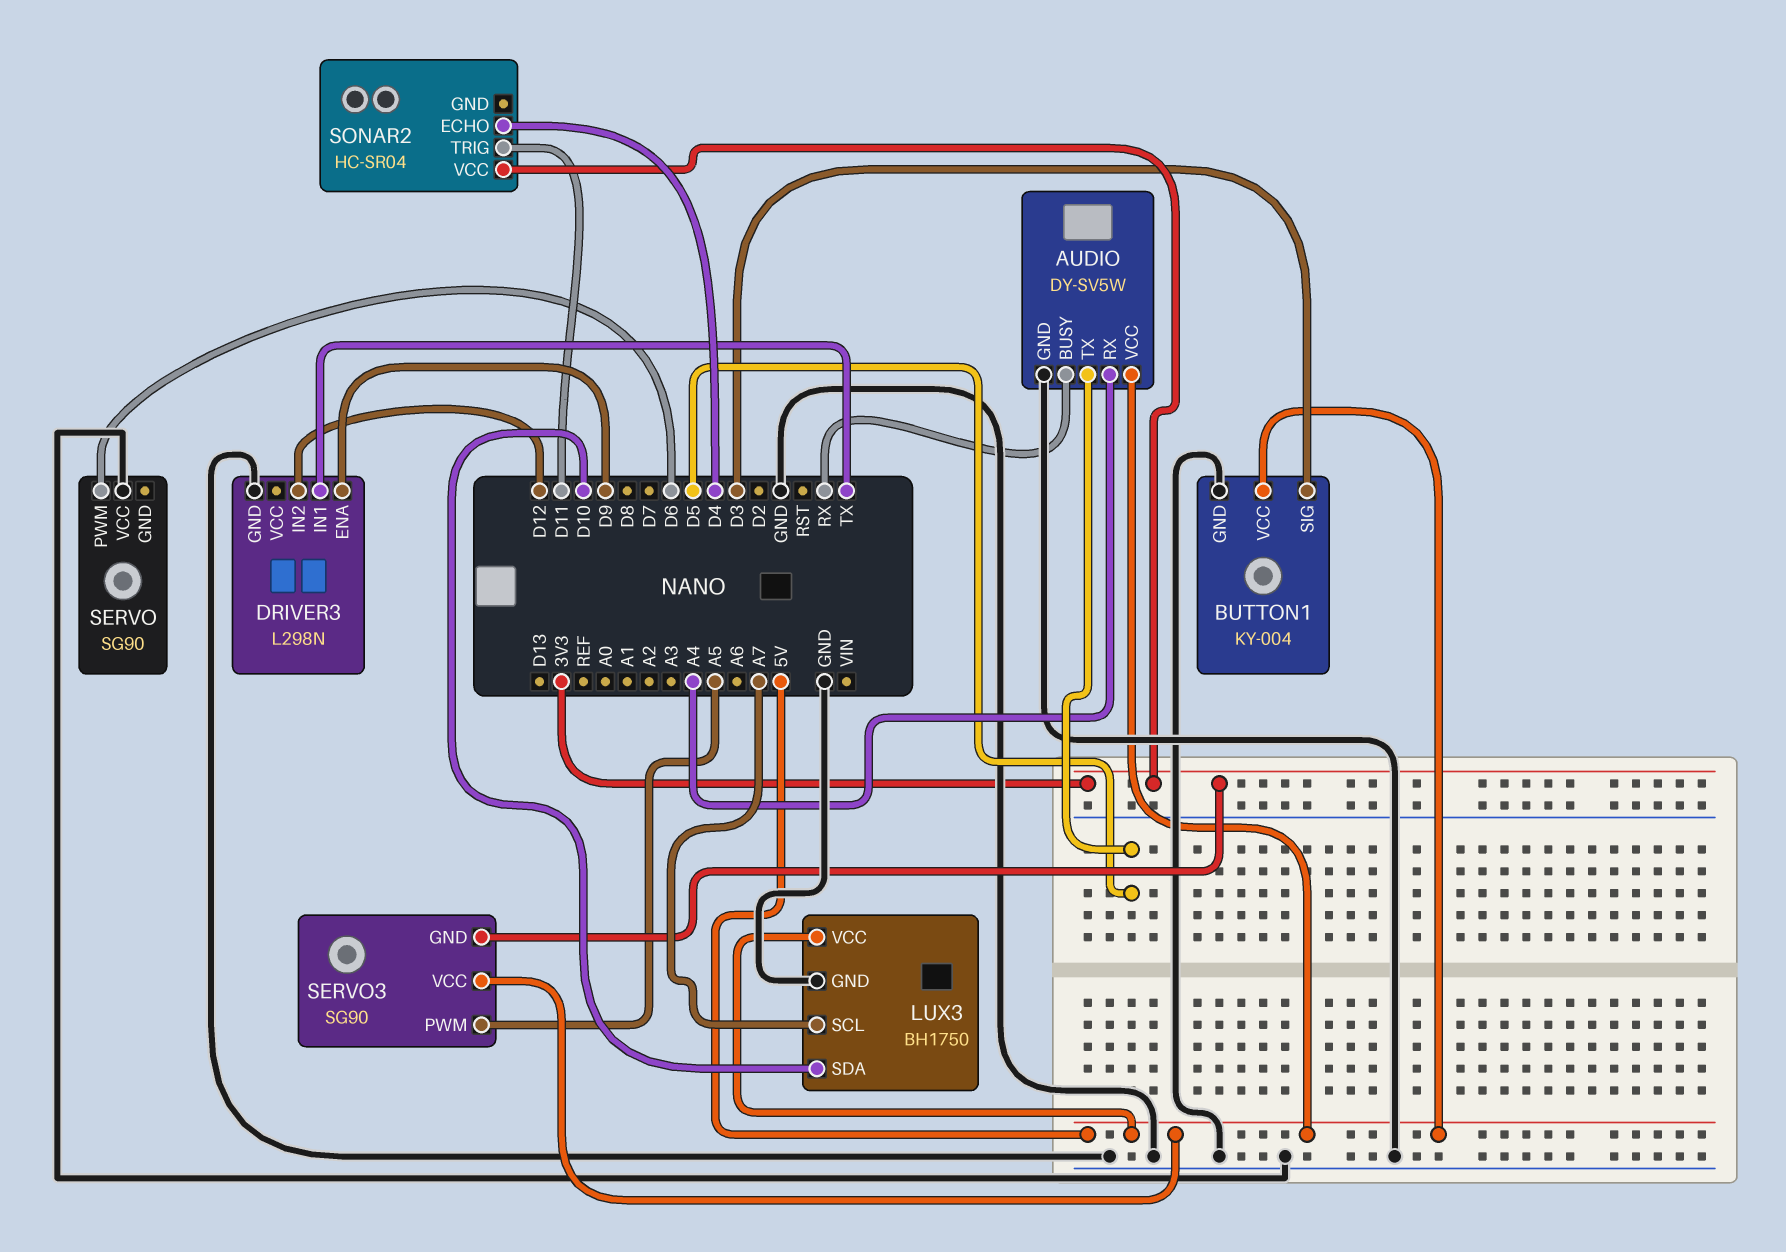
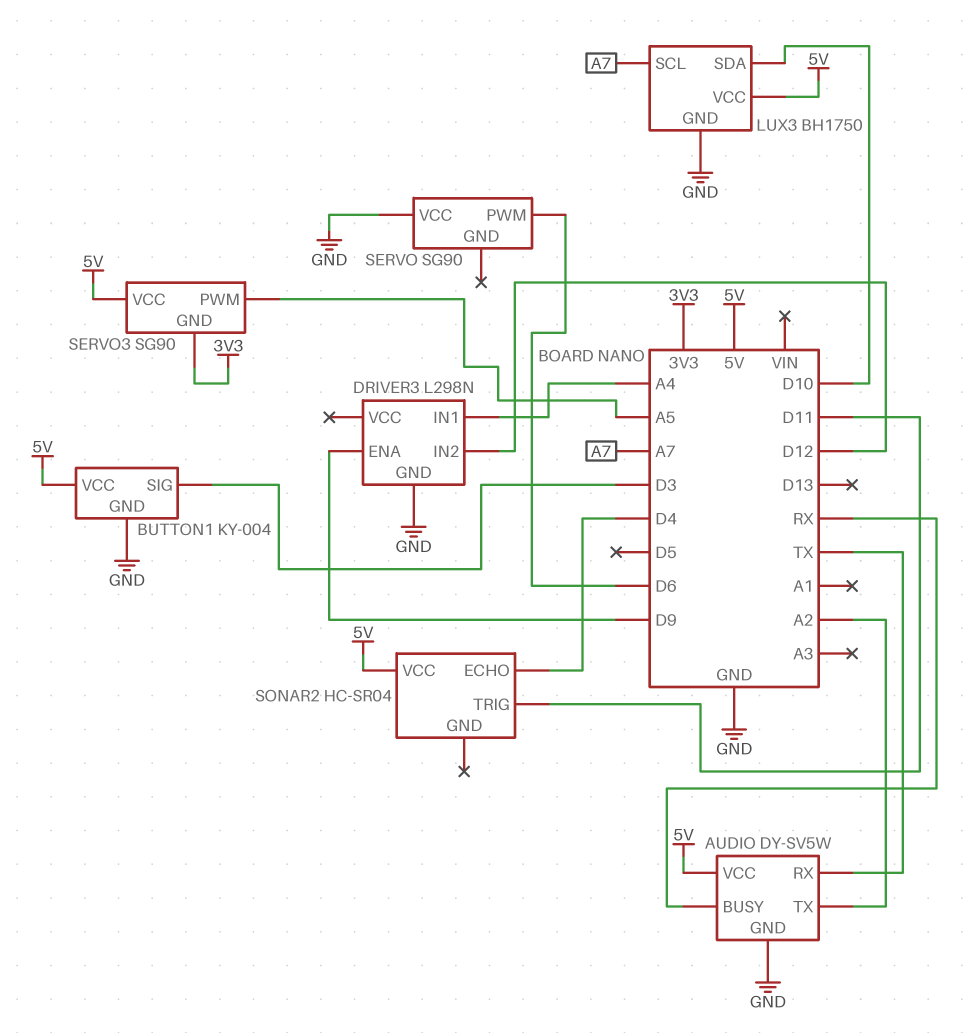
AUDIO pin RX: A4 -> TX
AUDIO pin TX: D5 -> A2
DRIVER3 pin IN1: TX -> A4
SONAR2 pin VCC: 3V3 -> 5V

